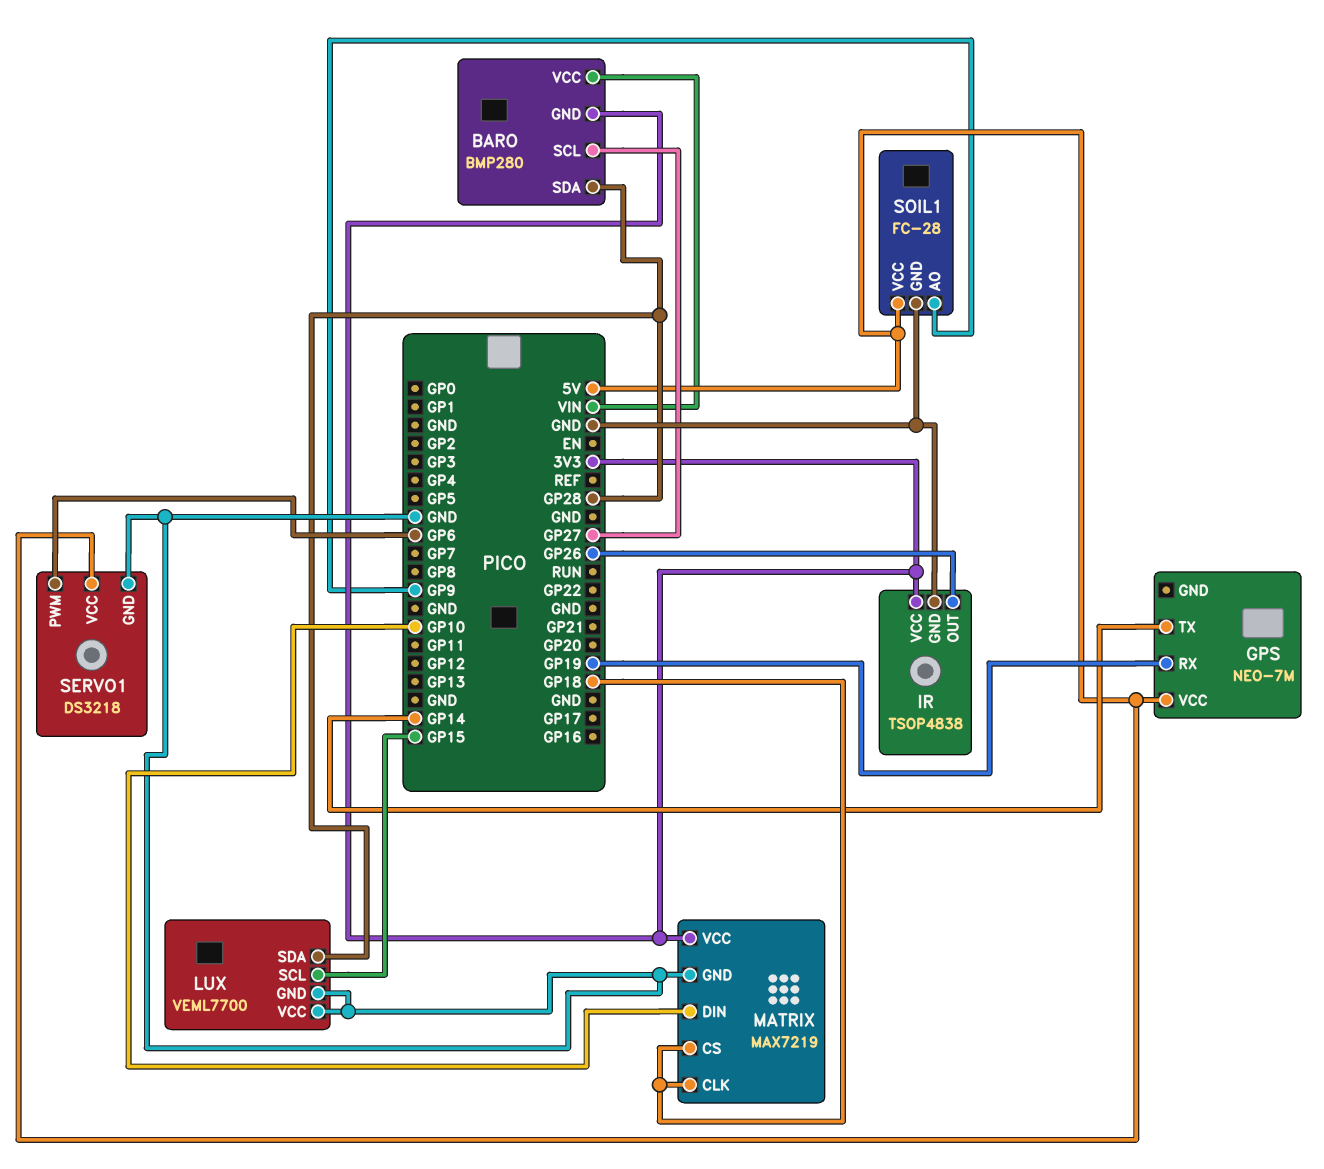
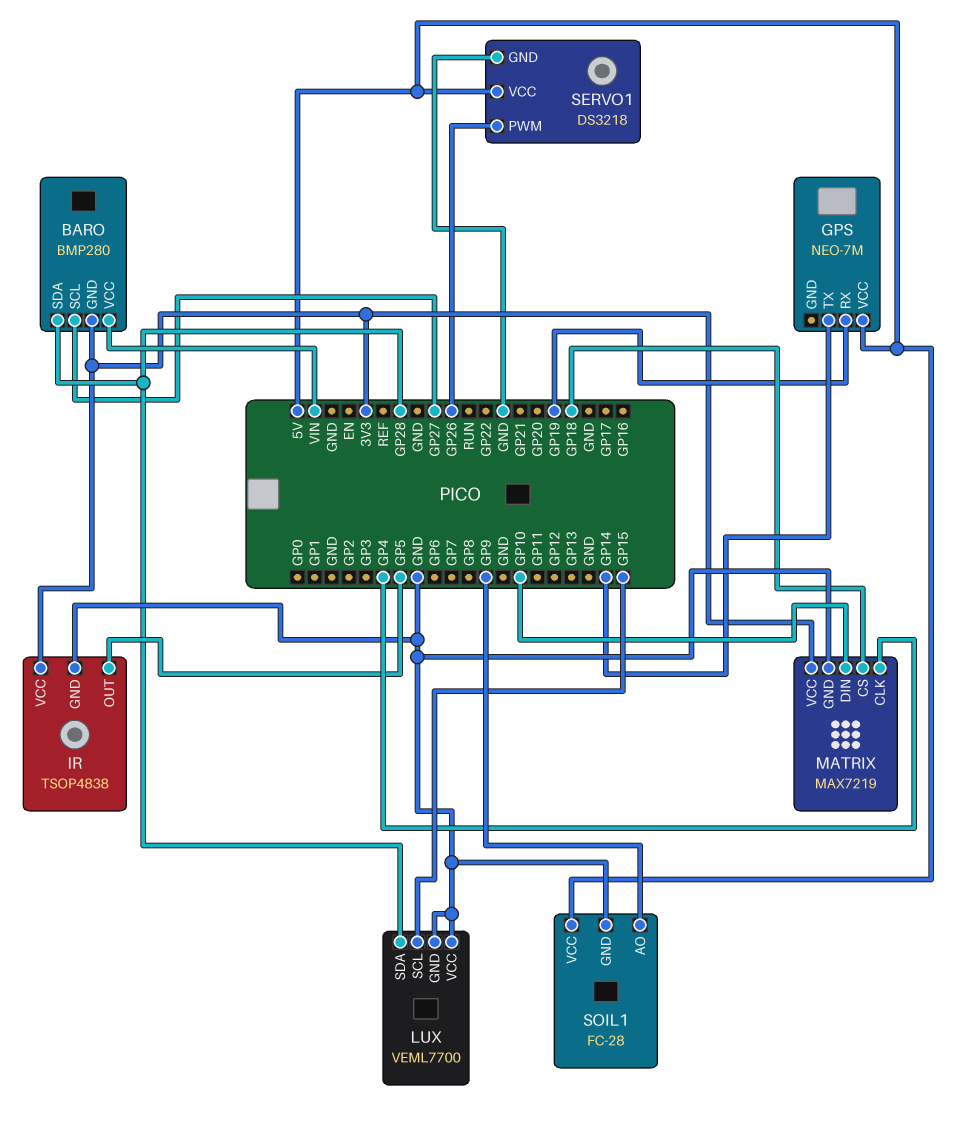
IR pin OUT: GP26 -> GP5
MATRIX pin CLK: GP18 -> GP4
SERVO1 pin PWM: GP6 -> GP26

